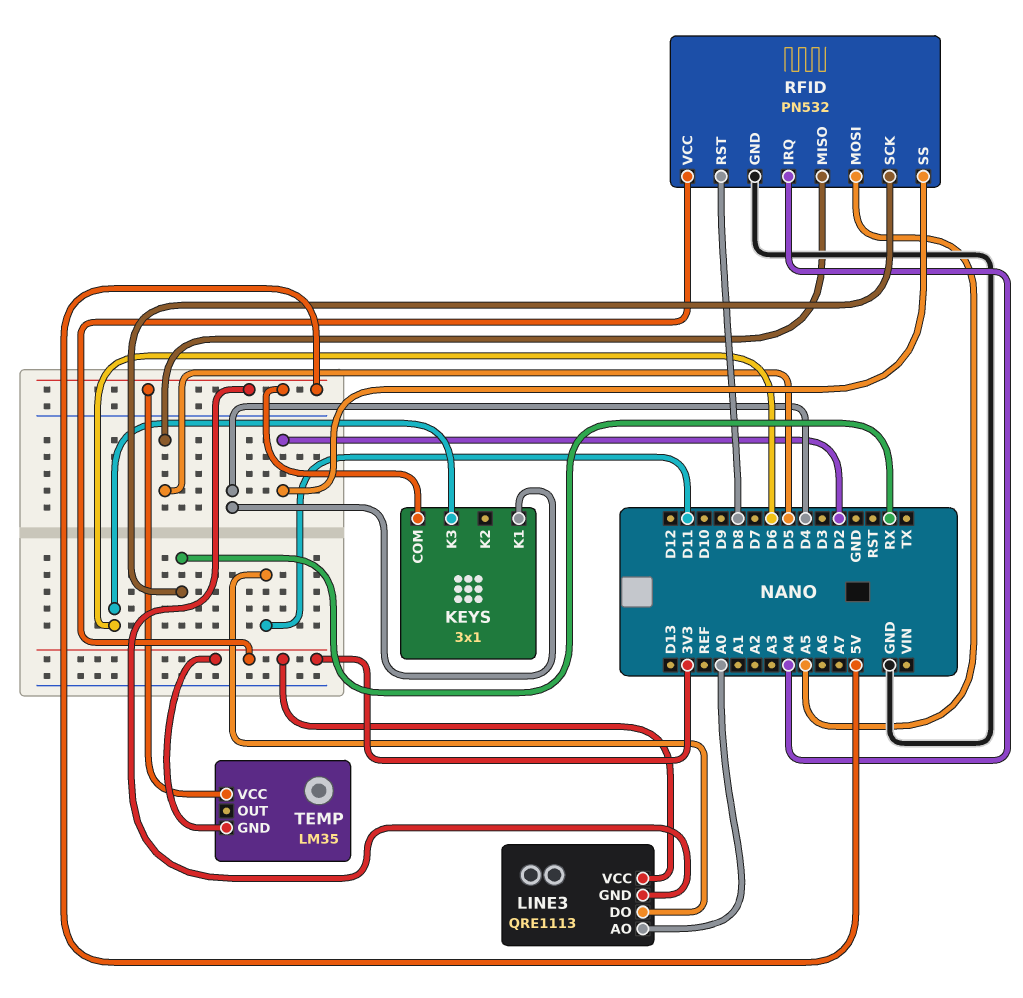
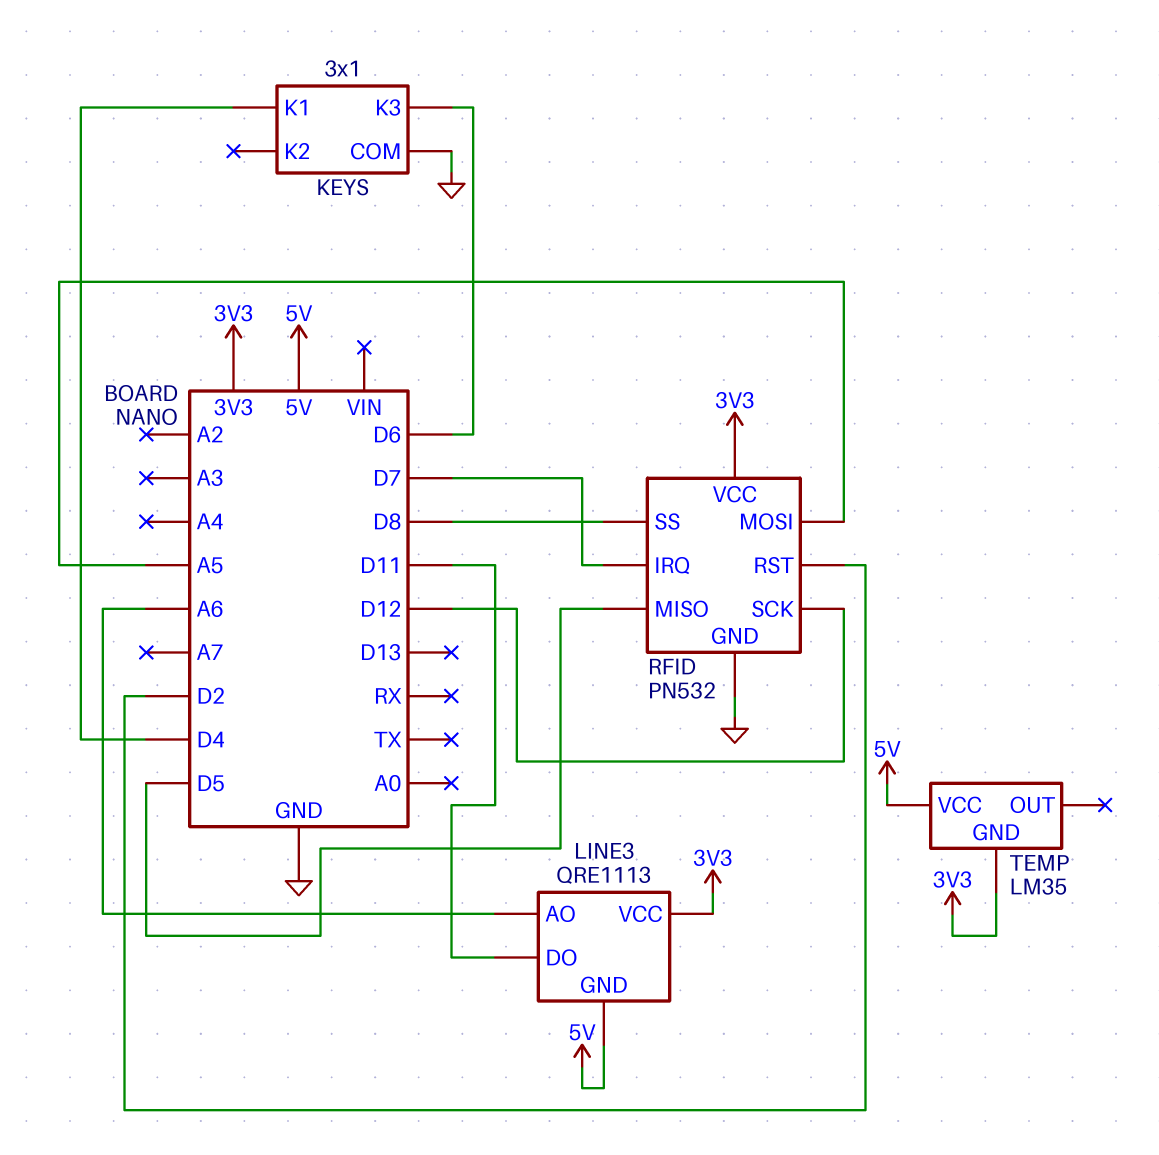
KEYS pin COM: 5V -> GND
LINE3 pin AO: A0 -> A6
RFID pin IRQ: A4 -> D7
RFID pin RST: D8 -> D2
RFID pin SCK: RX -> D12
RFID pin SS: D2 -> D8

